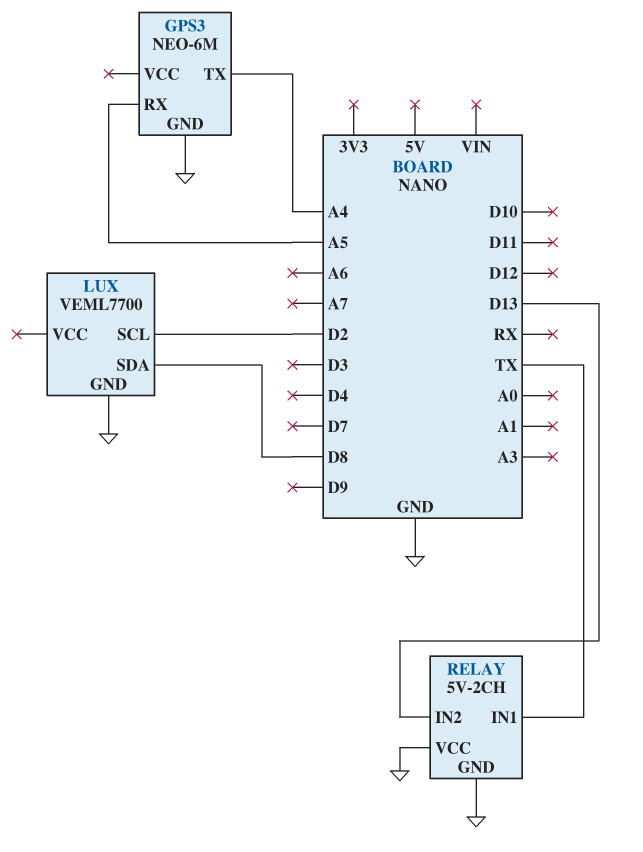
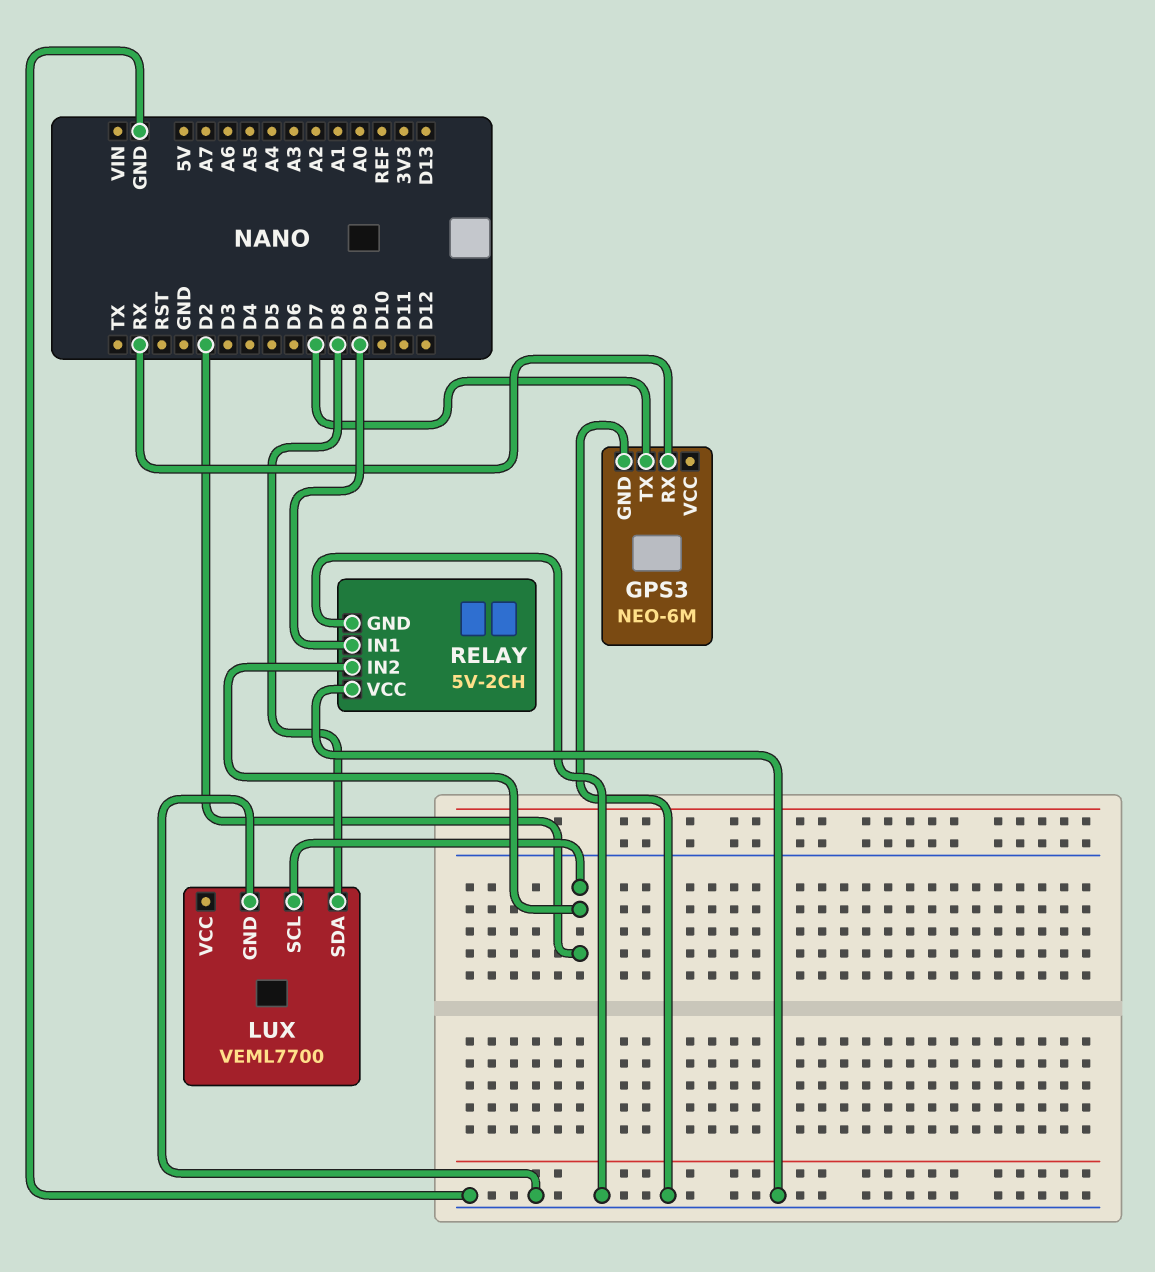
GPS3 pin RX: A5 -> RX
GPS3 pin TX: A4 -> D7
RELAY pin IN1: TX -> D9
RELAY pin IN2: D13 -> D2

